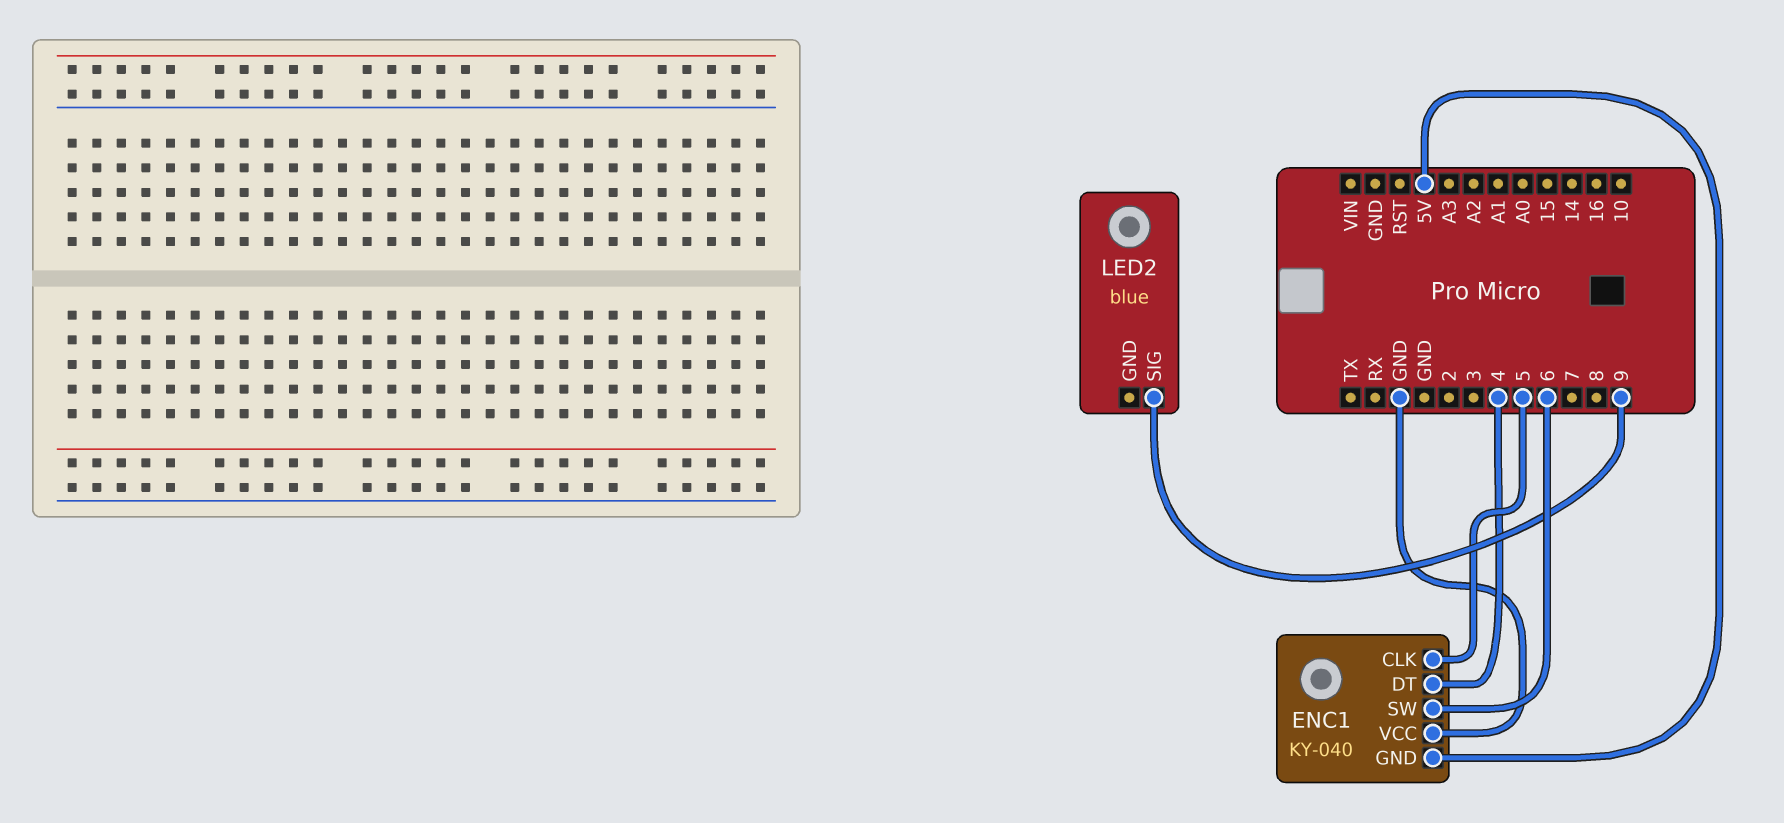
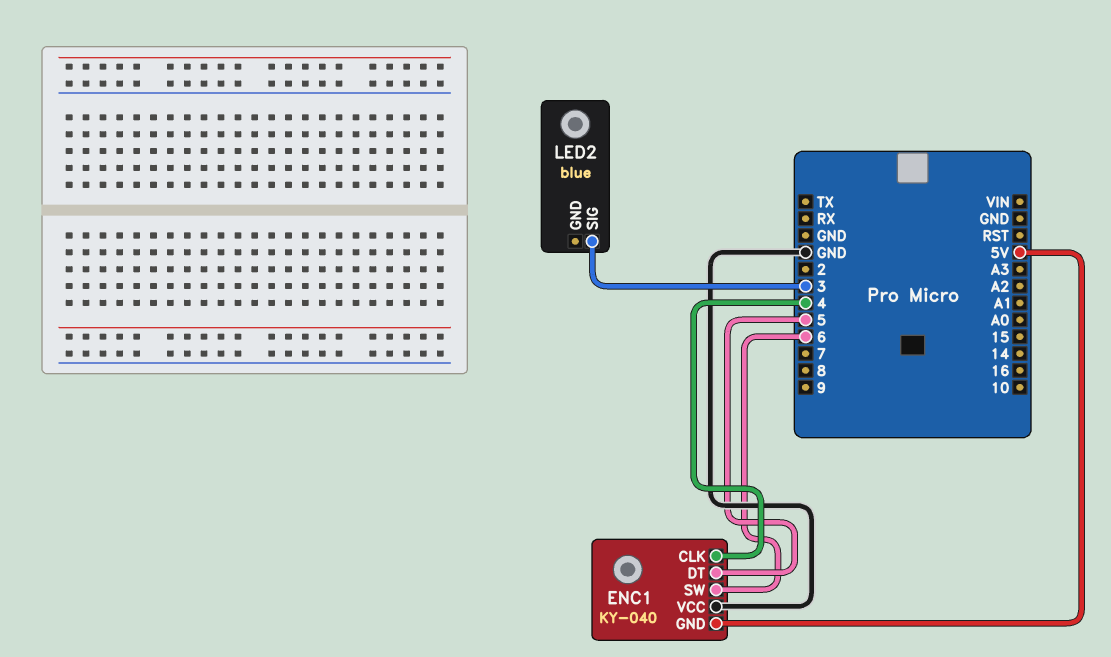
ENC1 pin CLK: 5 -> 4
ENC1 pin DT: 4 -> 5
LED2 pin SIG: 9 -> 3

